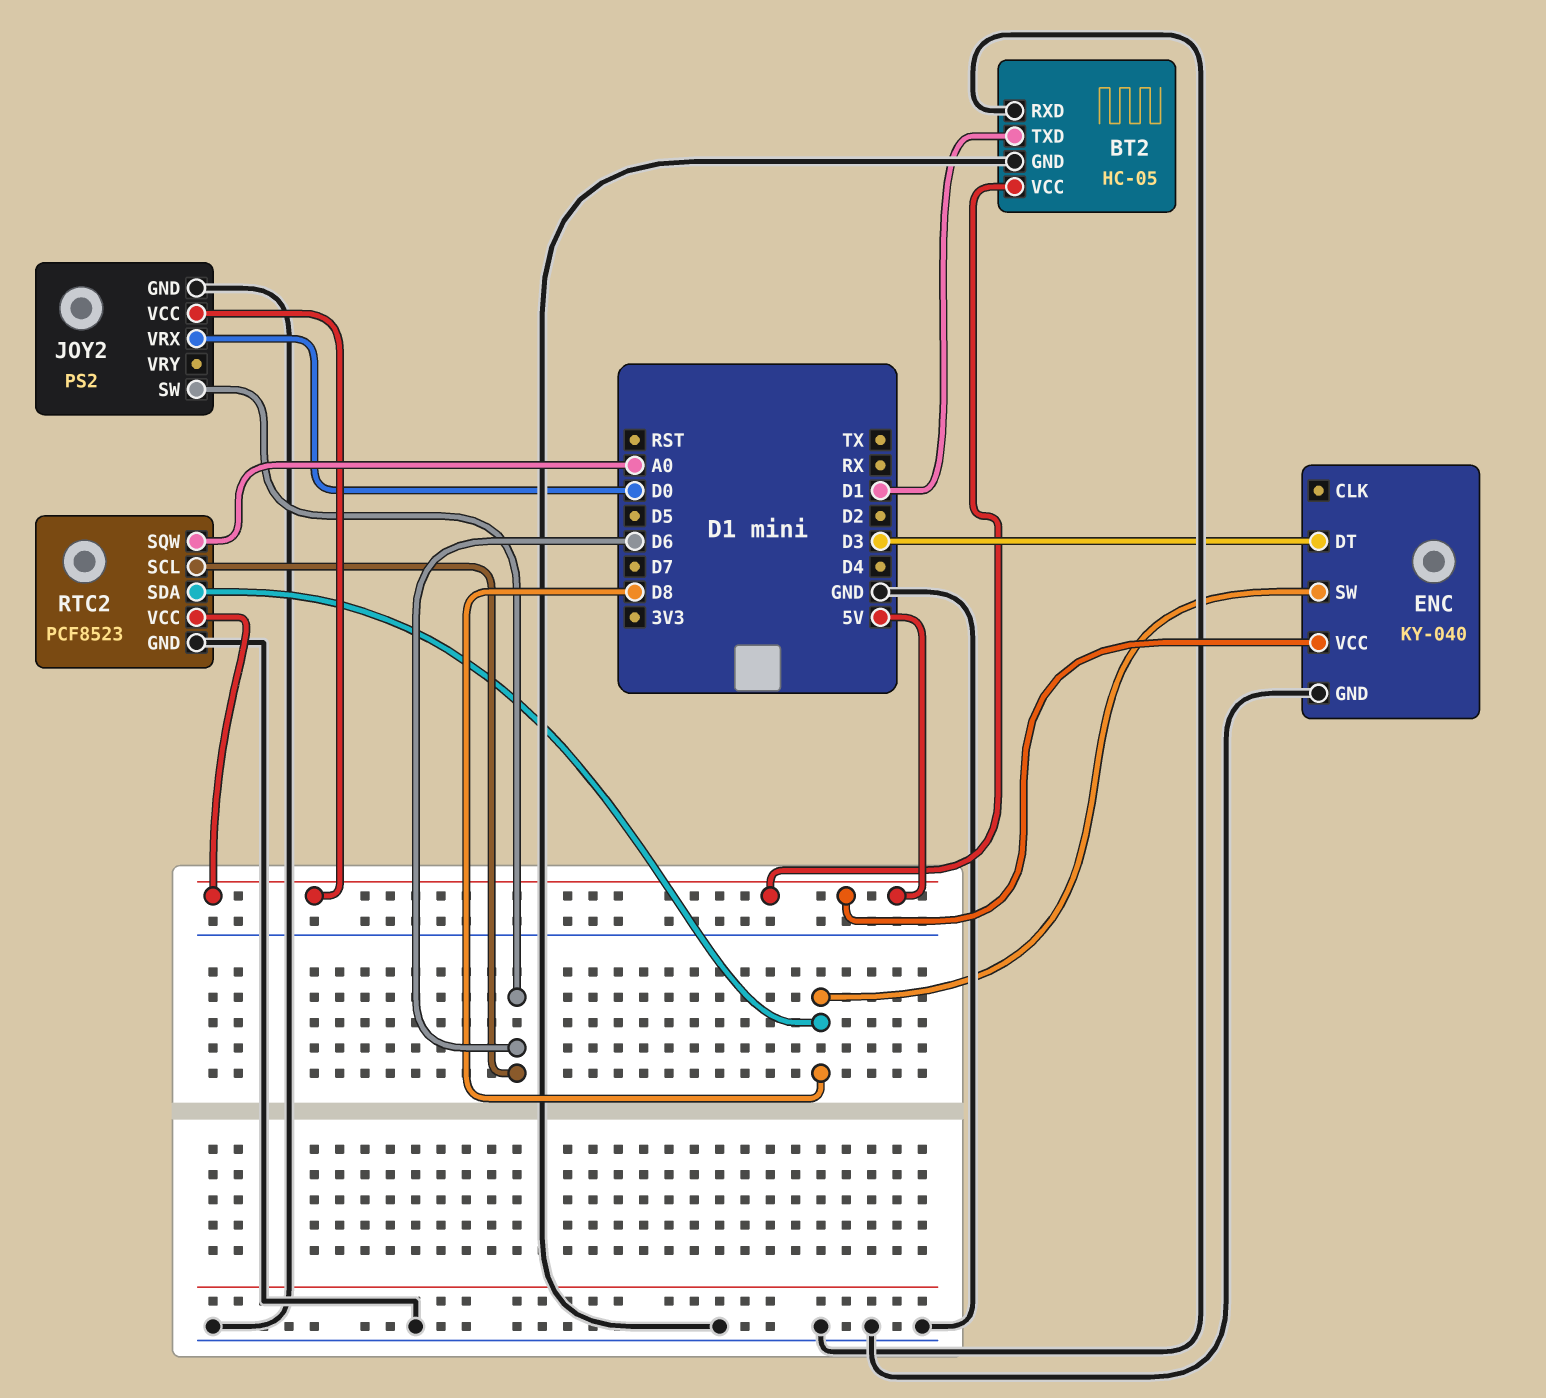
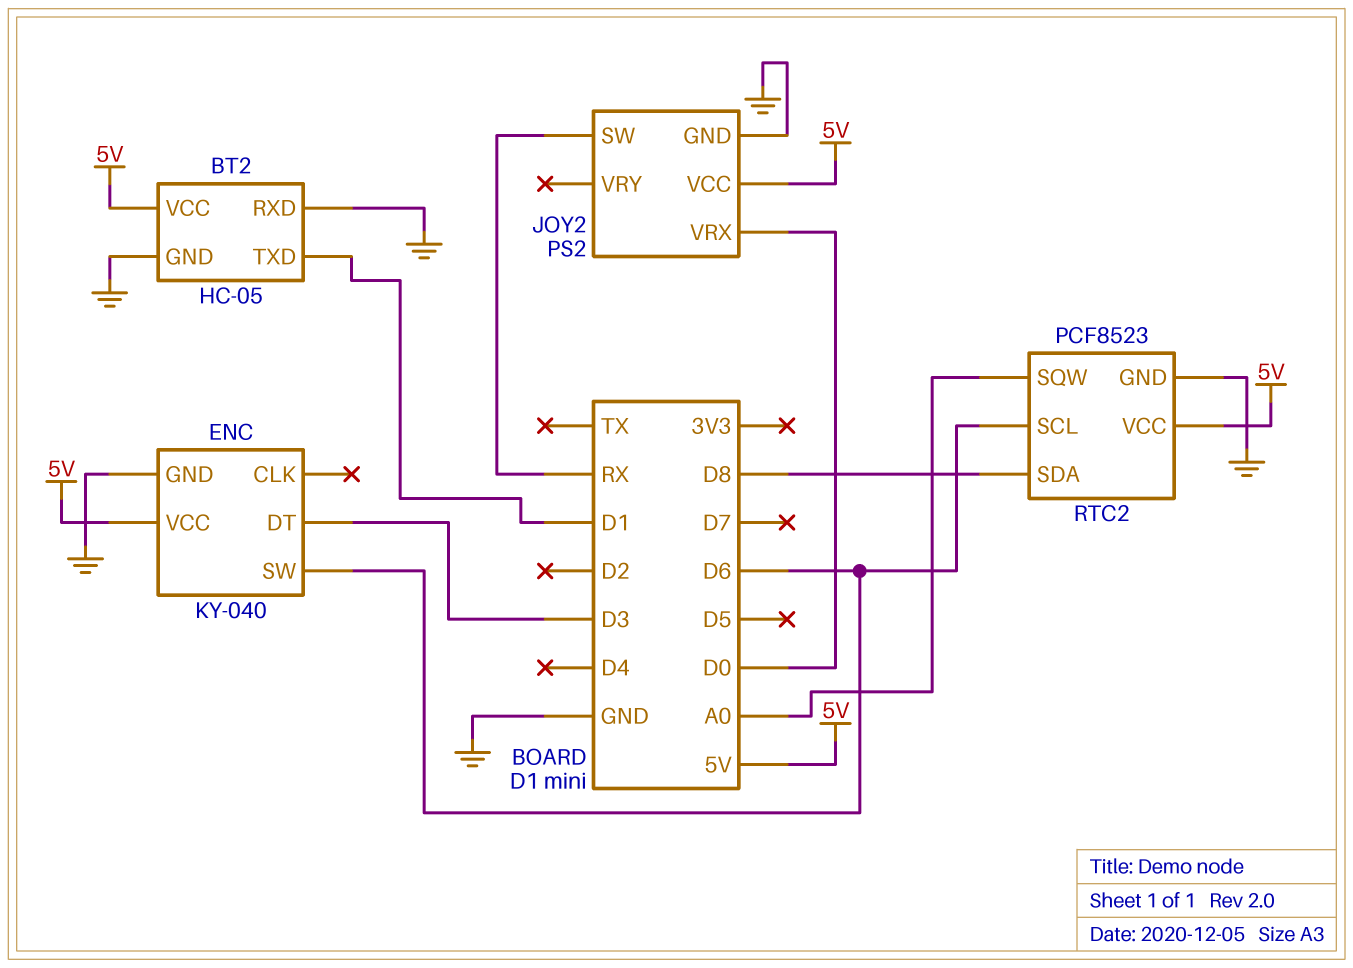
ENC pin SW: D8 -> D6
JOY2 pin SW: D6 -> RX

